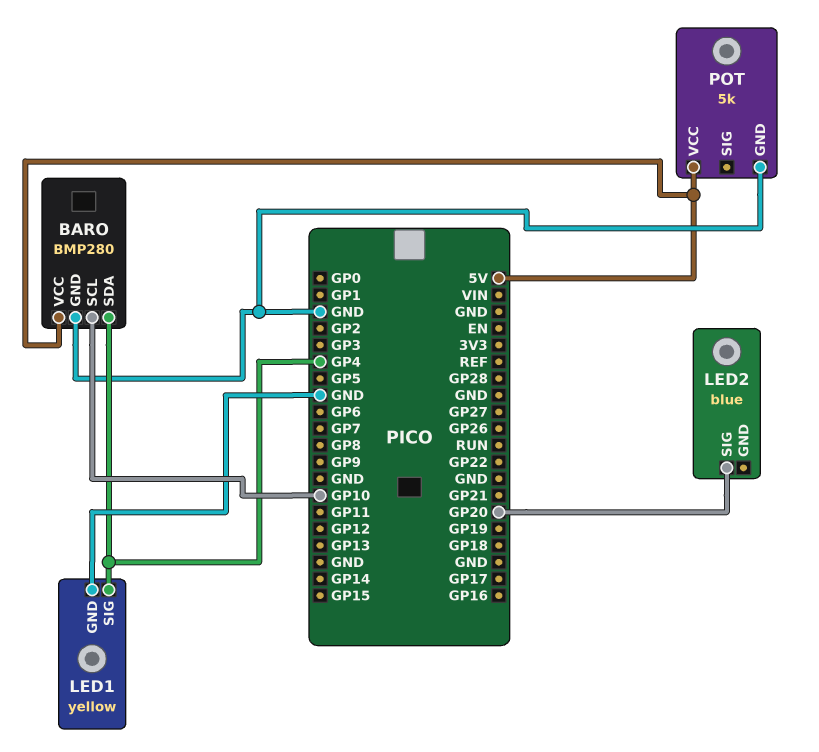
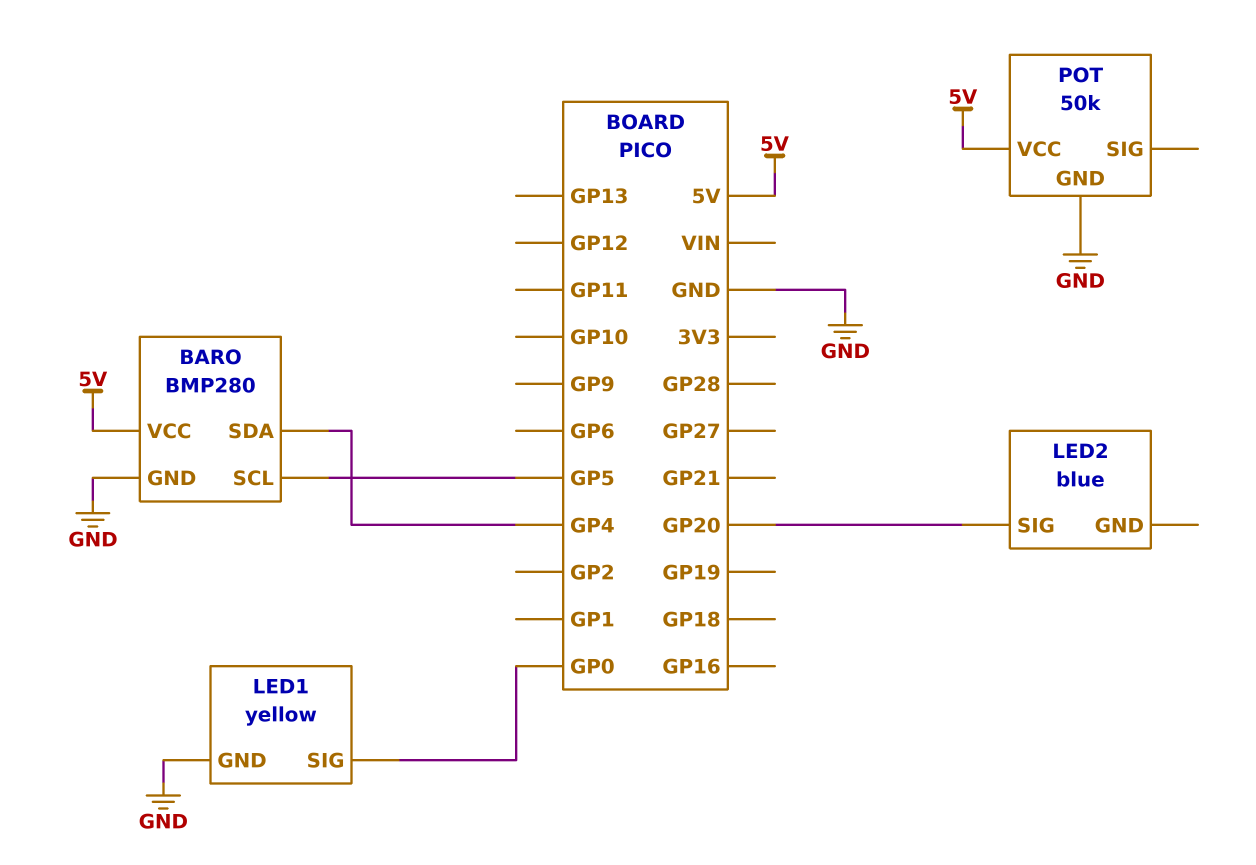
BARO pin SCL: GP10 -> GP5
LED1 pin SIG: GP4 -> GP0
POT: 5k -> 50k

